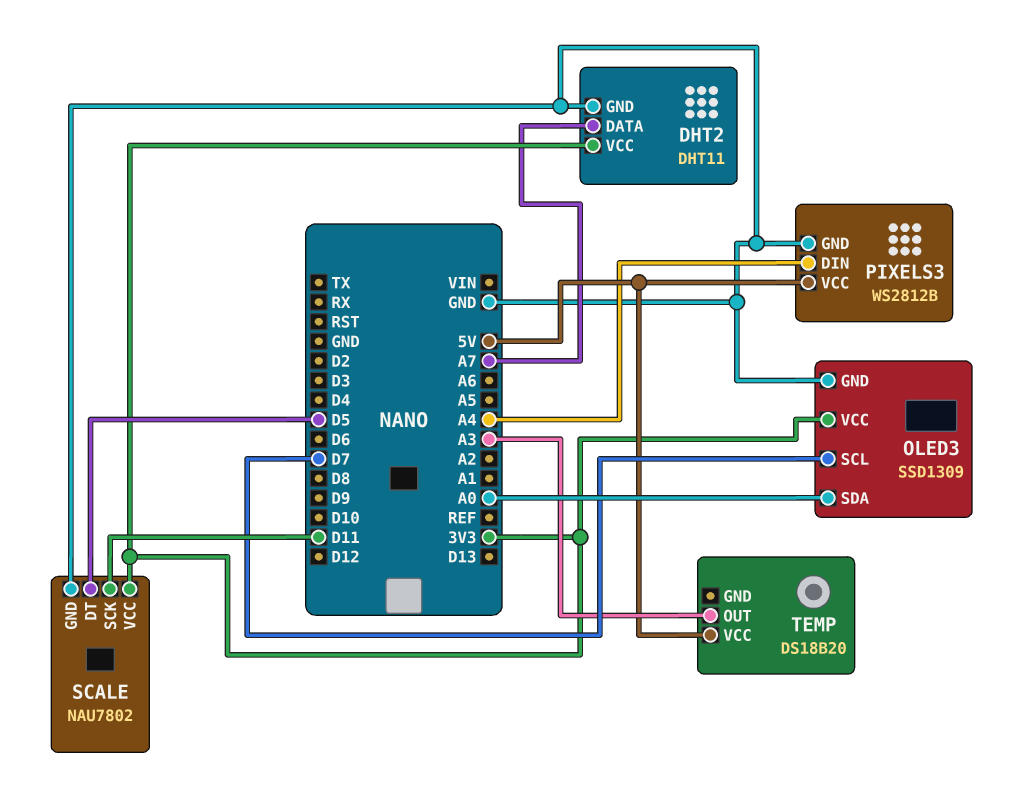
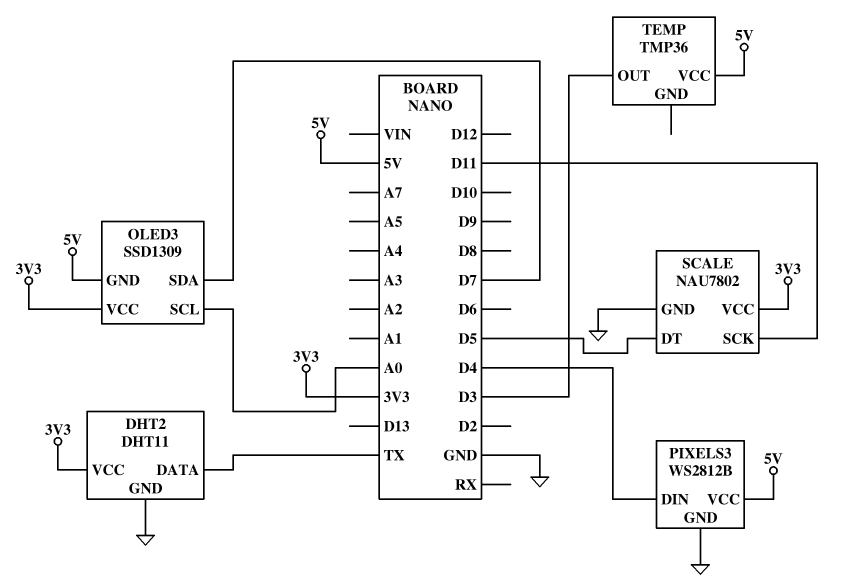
DHT2 pin DATA: A7 -> TX
OLED3 pin GND: GND -> 5V
OLED3 pin SCL: D7 -> A0
OLED3 pin SDA: A0 -> D7
PIXELS3 pin DIN: A4 -> D4
TEMP: DS18B20 -> TMP36
TEMP pin OUT: A3 -> D3

